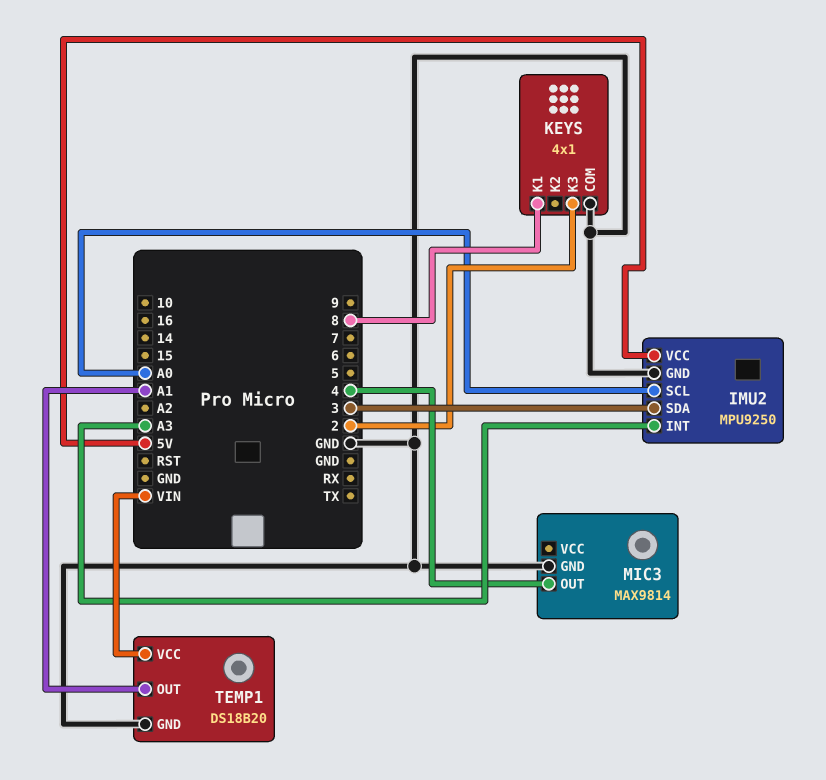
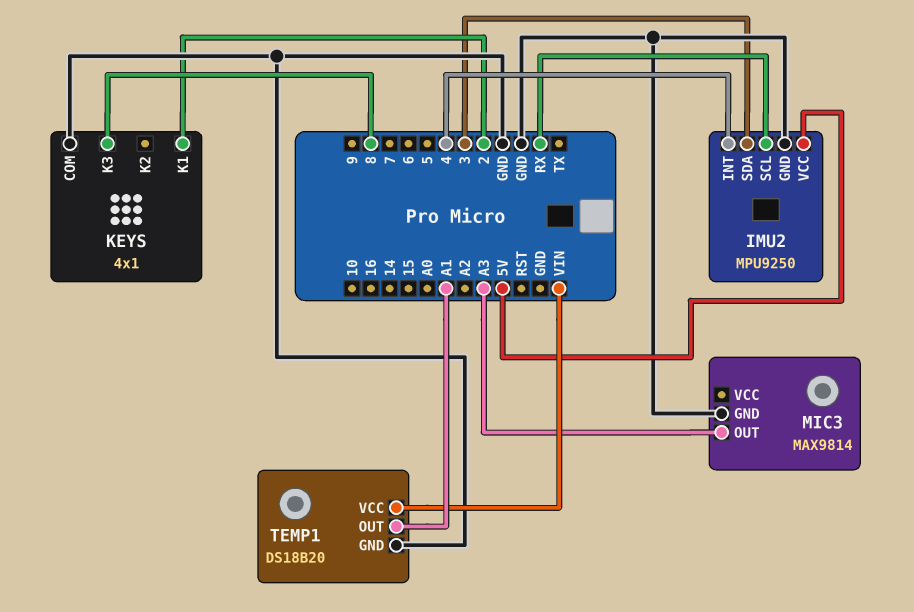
IMU2 pin INT: A3 -> 4
IMU2 pin SCL: A0 -> RX
KEYS pin K1: 8 -> 2
KEYS pin K3: 2 -> 8
MIC3 pin OUT: 4 -> A3

